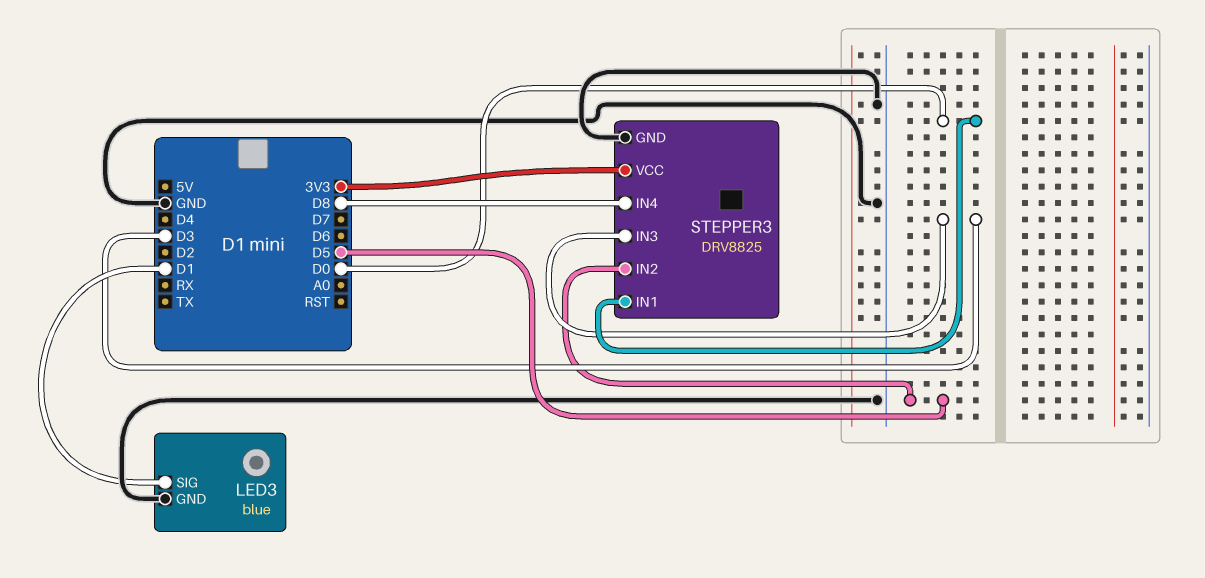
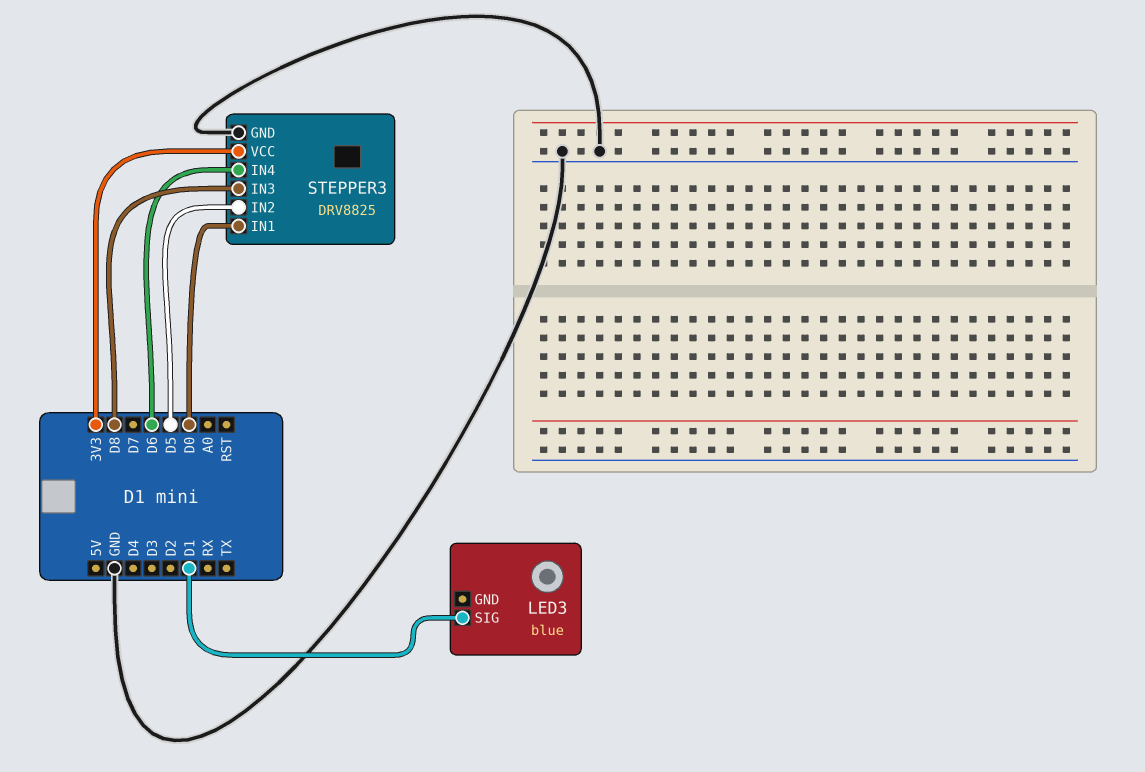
LED3 pin GND: GND -> none
STEPPER3 pin IN3: D3 -> D8
STEPPER3 pin IN4: D8 -> D6

